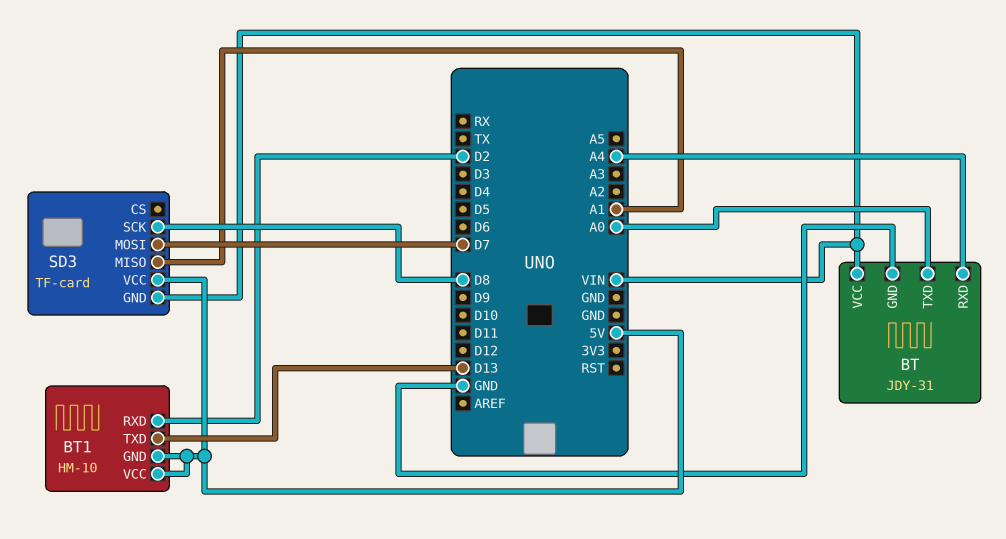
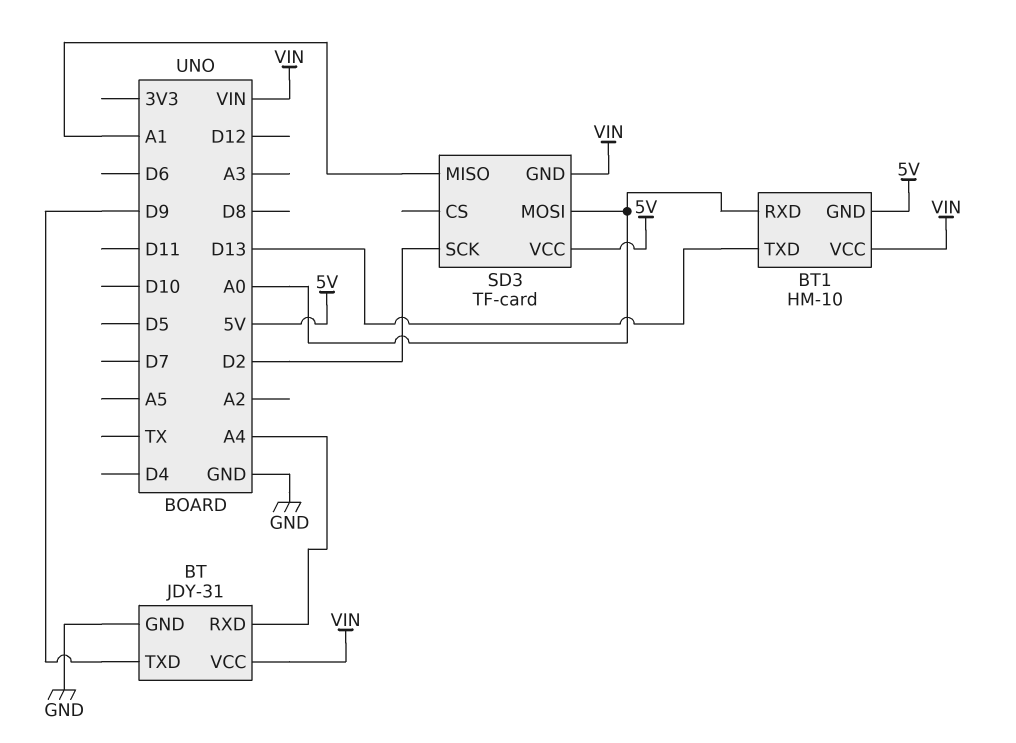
BT pin TXD: A0 -> D9
BT1 pin RXD: D2 -> A0
BT1 pin VCC: 5V -> VIN
SD3 pin MOSI: D7 -> A0
SD3 pin SCK: D8 -> D2

